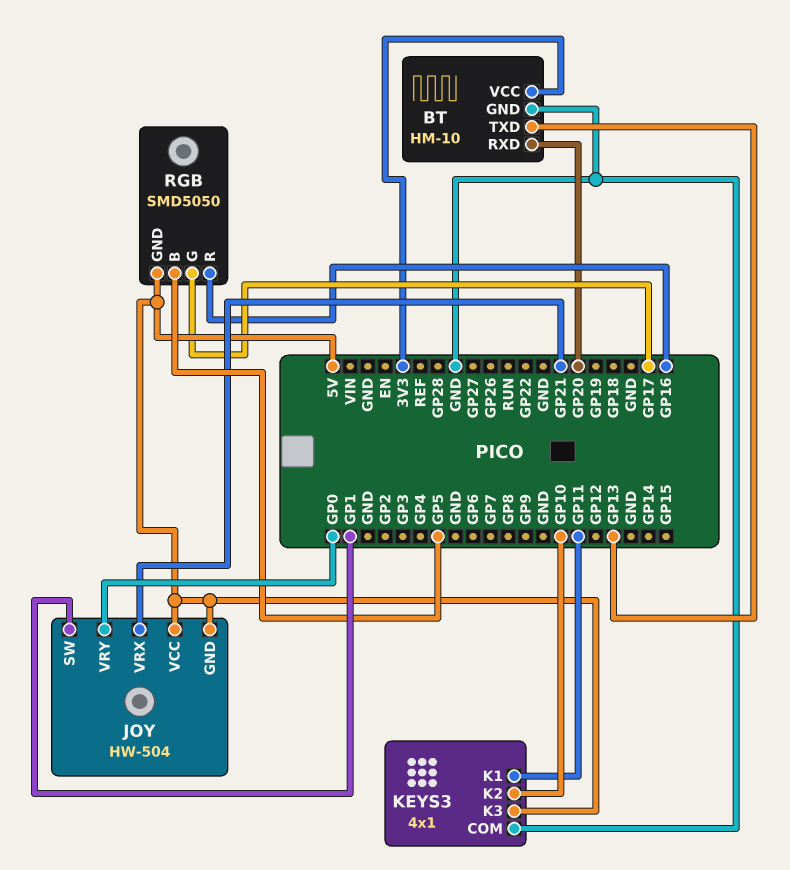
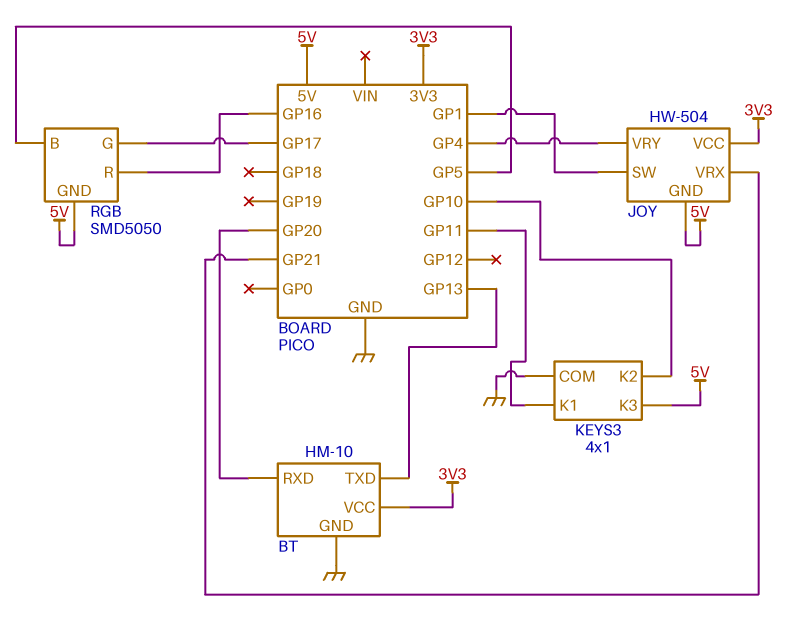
JOY pin VCC: 5V -> 3V3
JOY pin VRY: GP0 -> GP4

